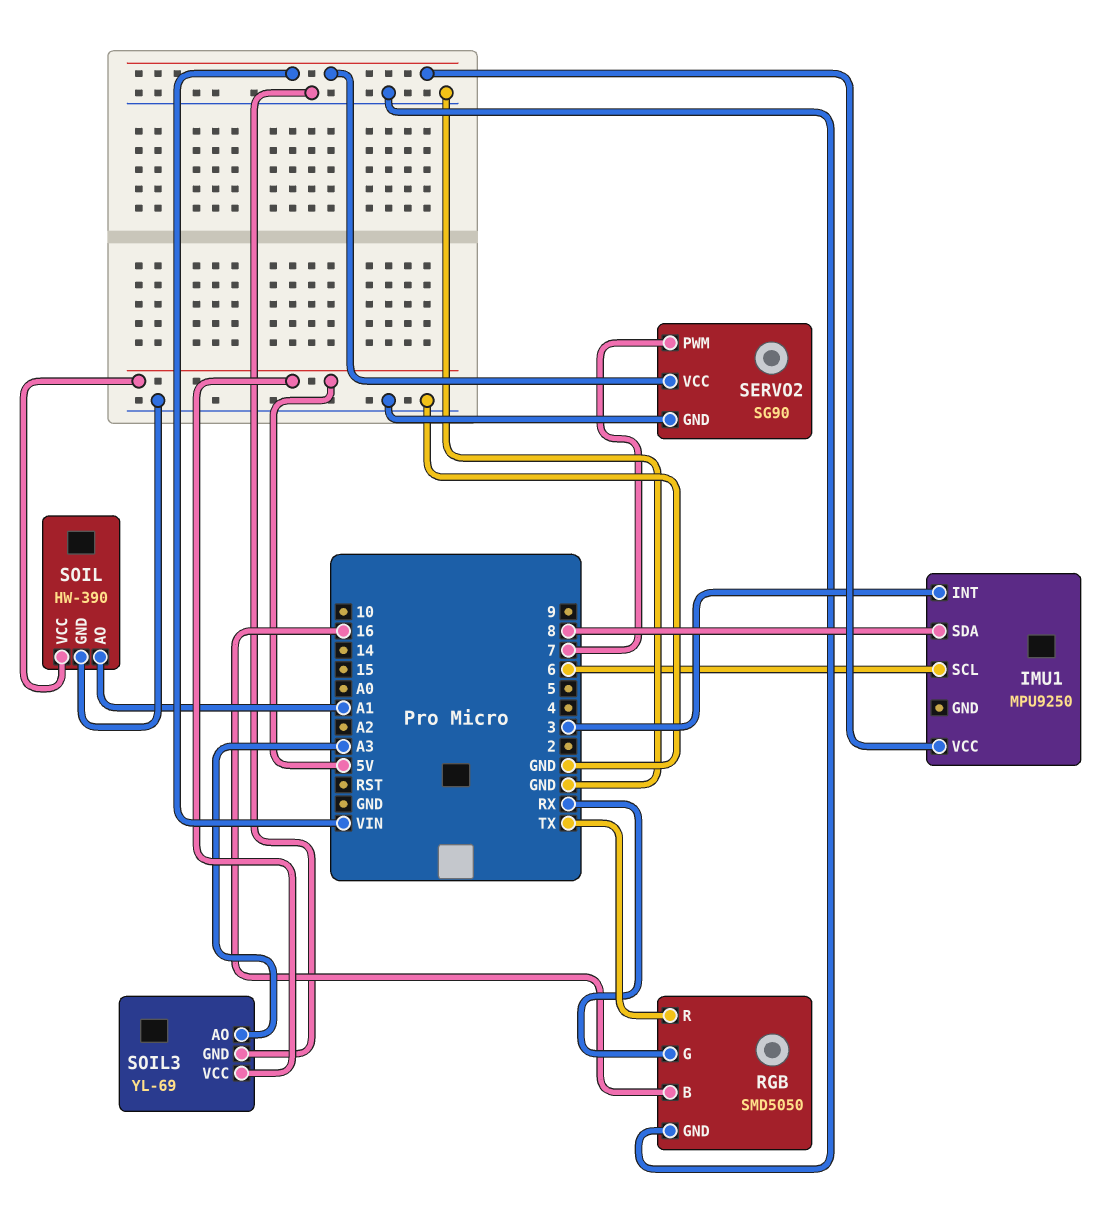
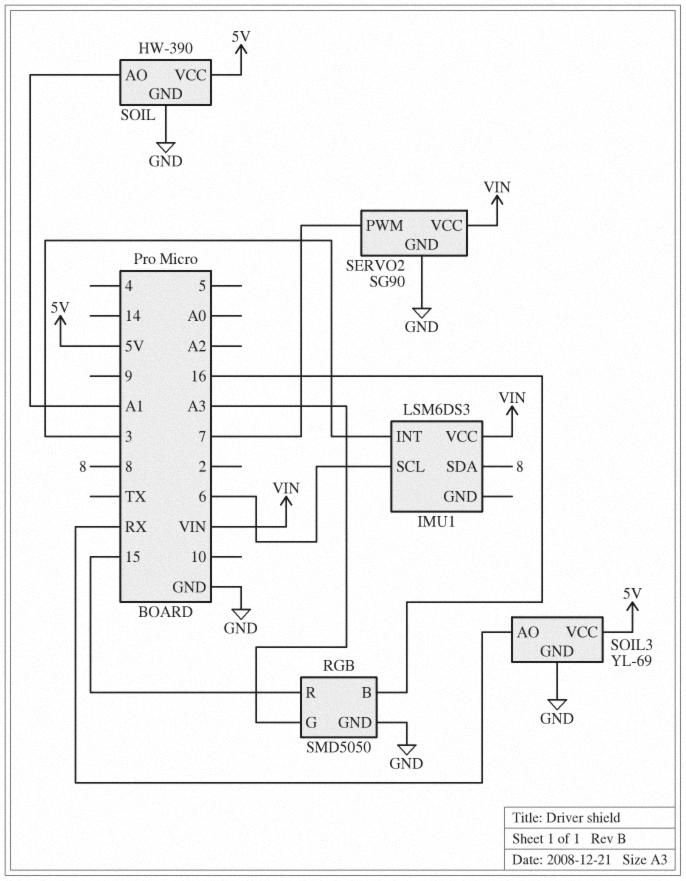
IMU1: MPU9250 -> LSM6DS3
RGB pin G: RX -> A3
RGB pin R: TX -> 15
SOIL3 pin AO: A3 -> RX

